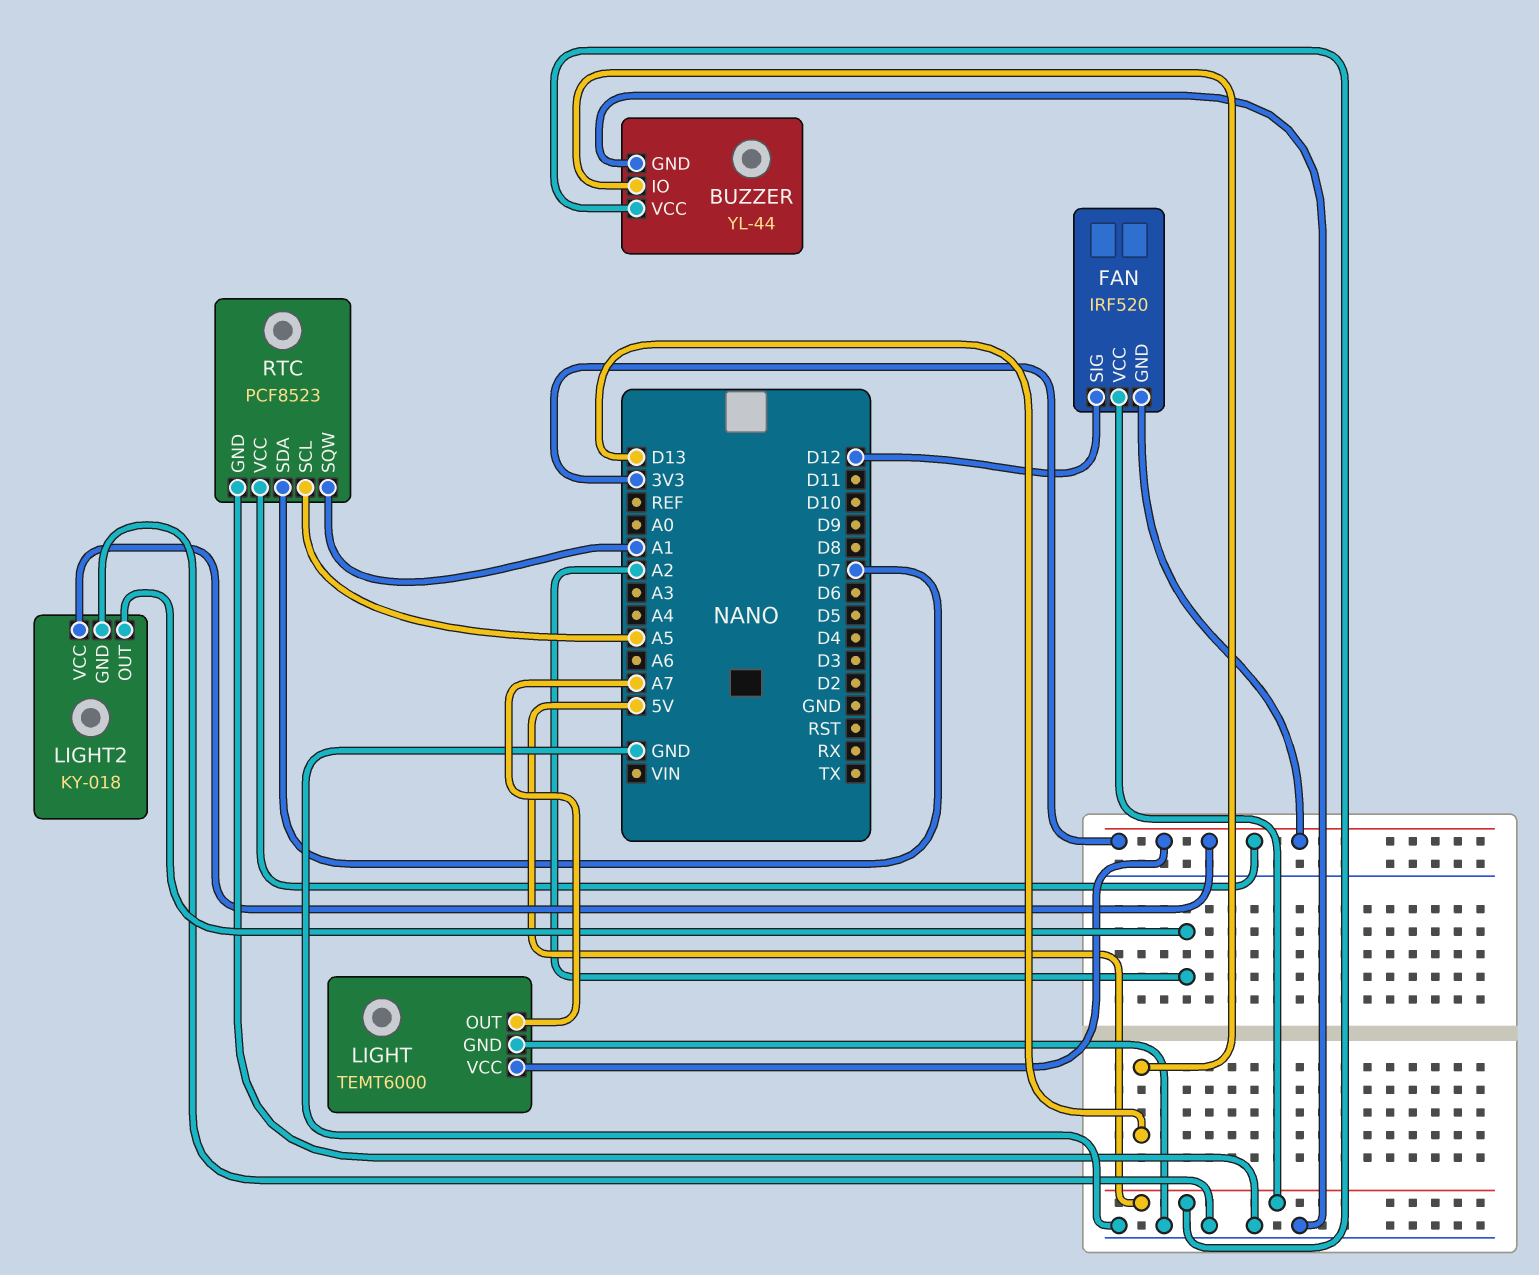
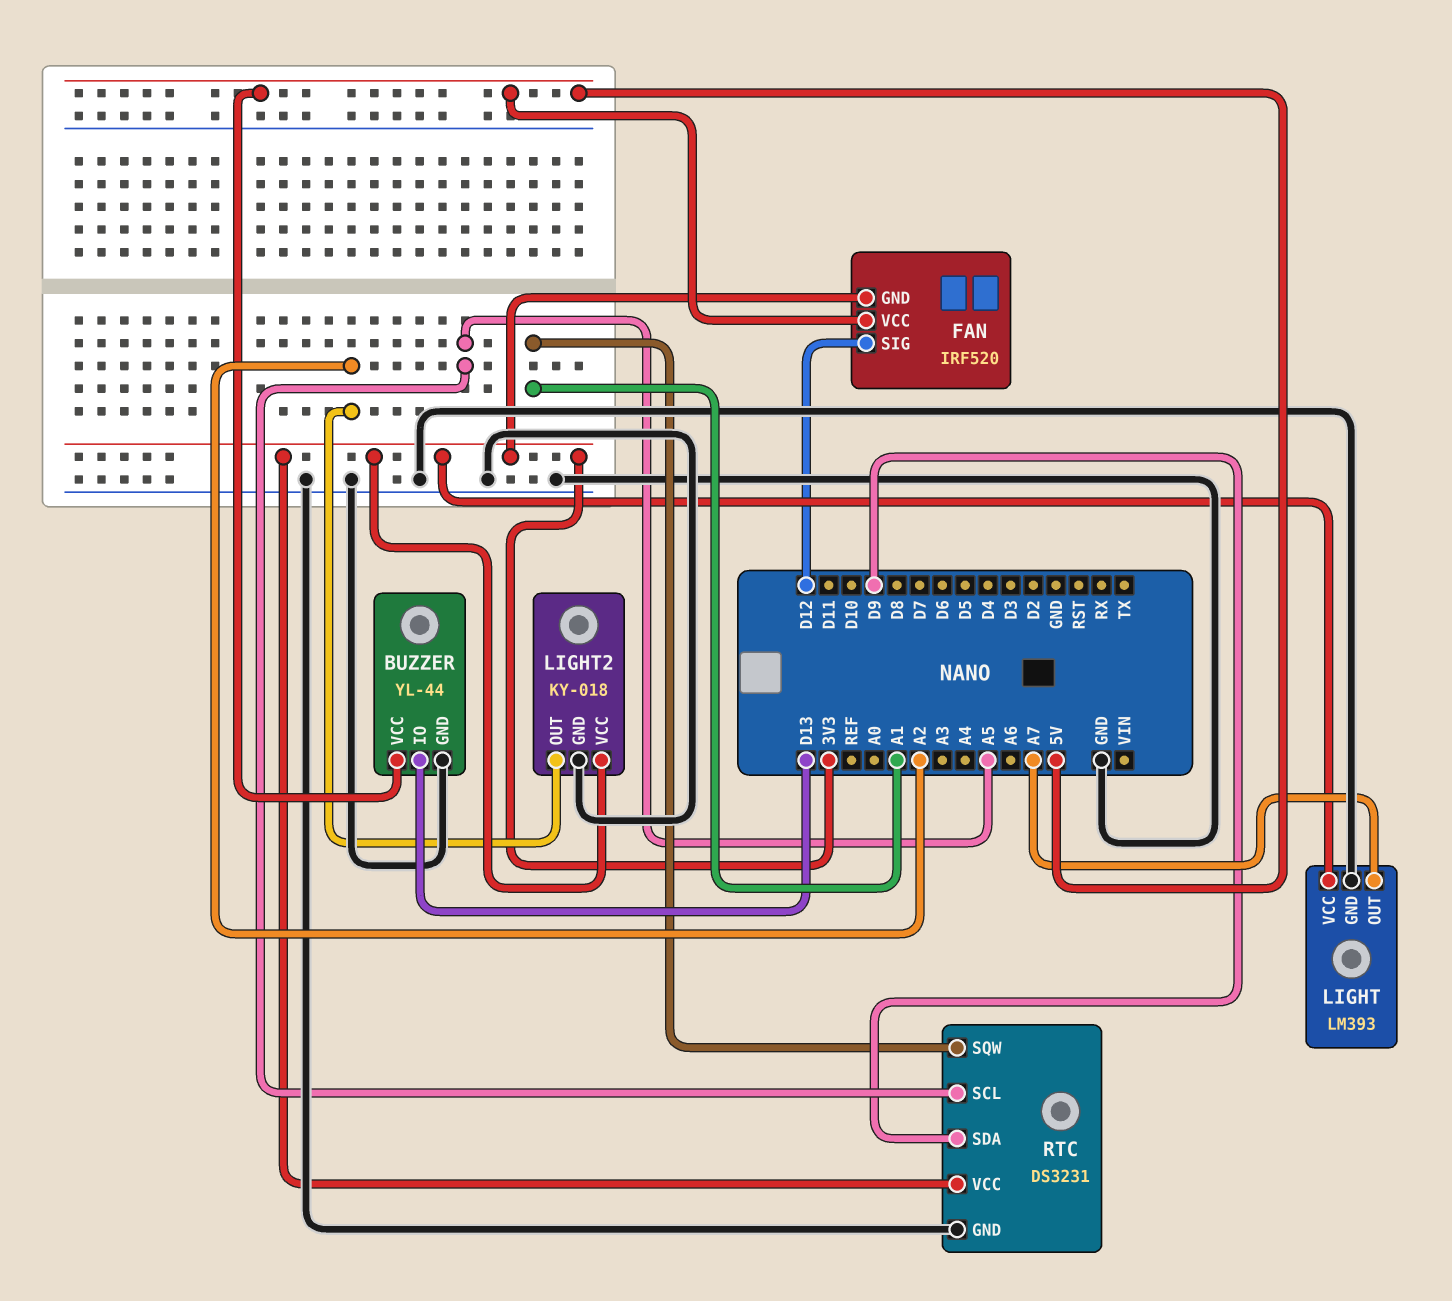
LIGHT: TEMT6000 -> LM393
RTC: PCF8523 -> DS3231
RTC pin SDA: D7 -> D9

